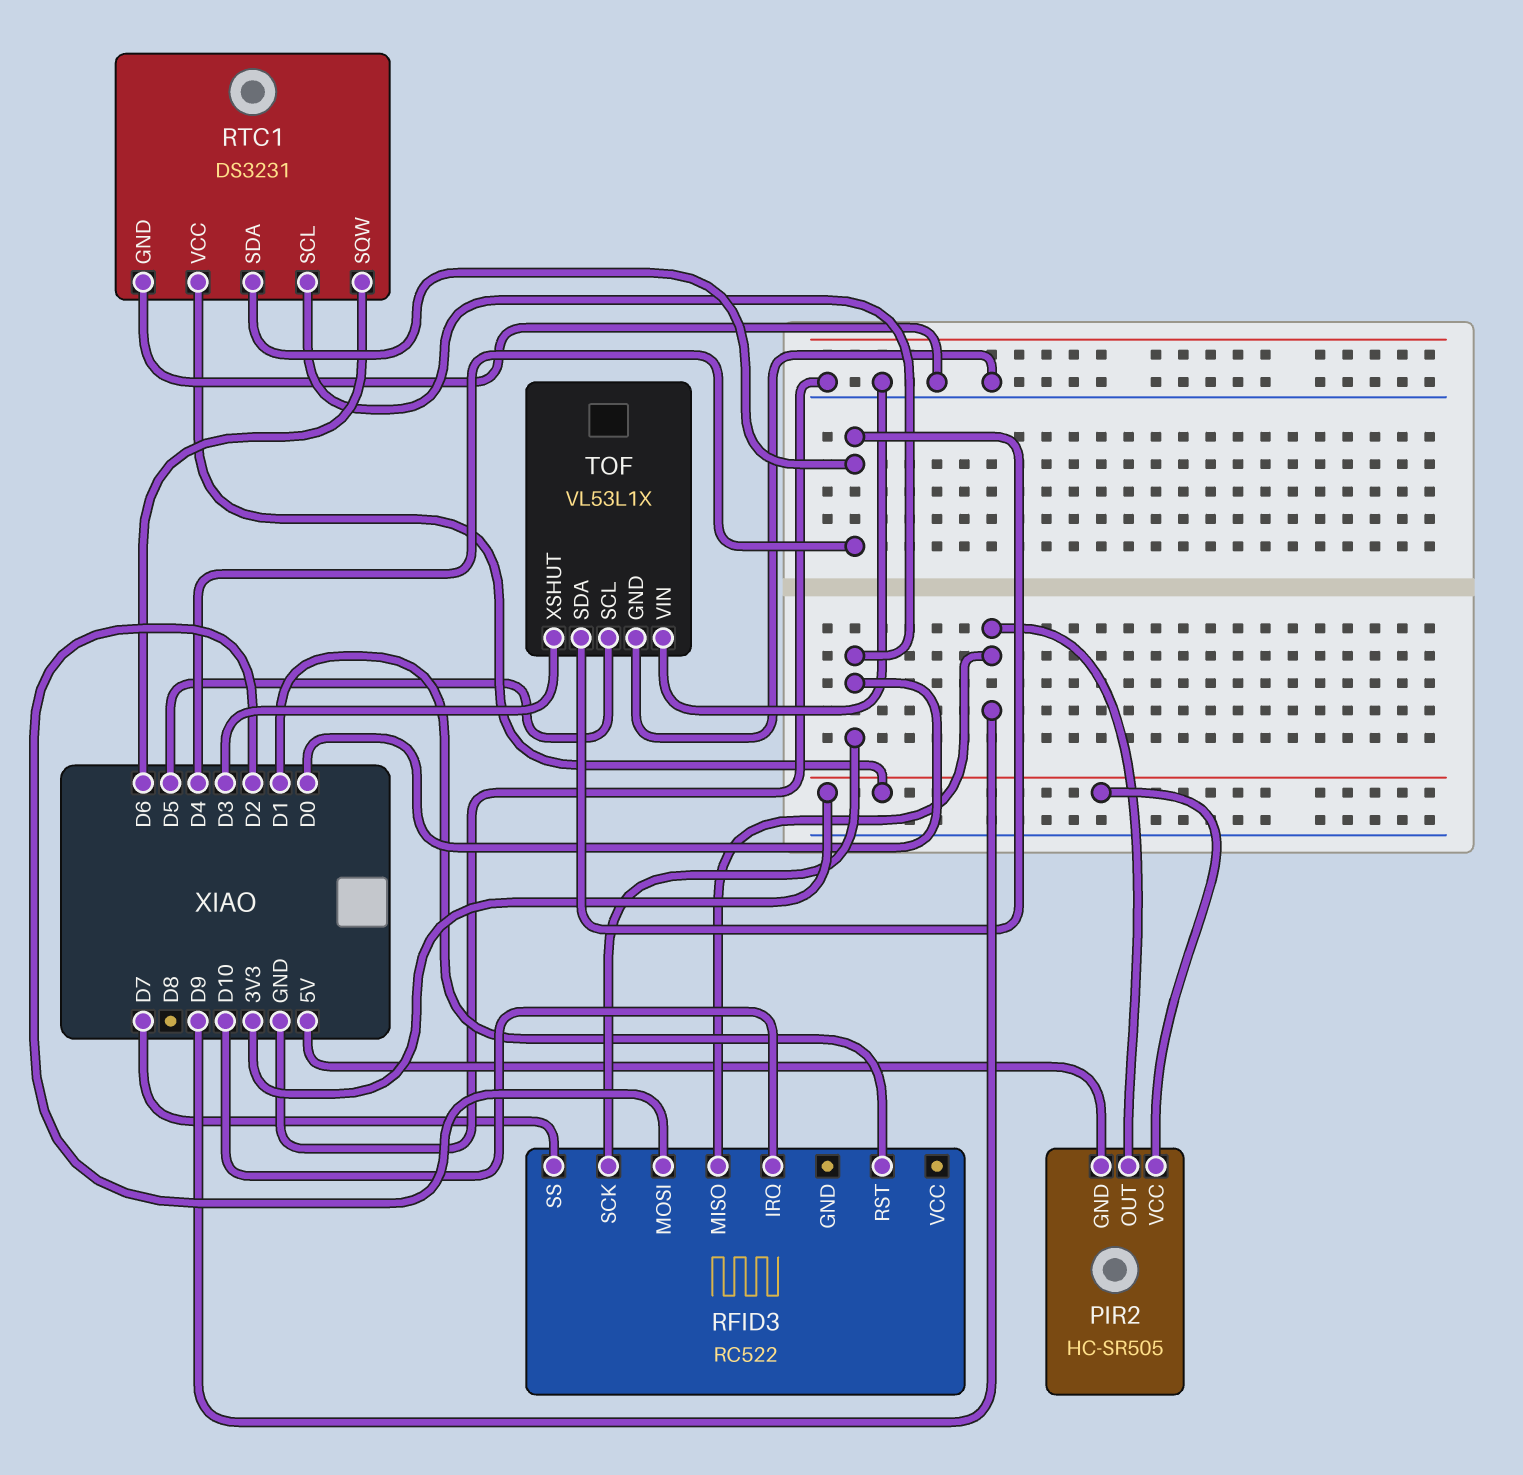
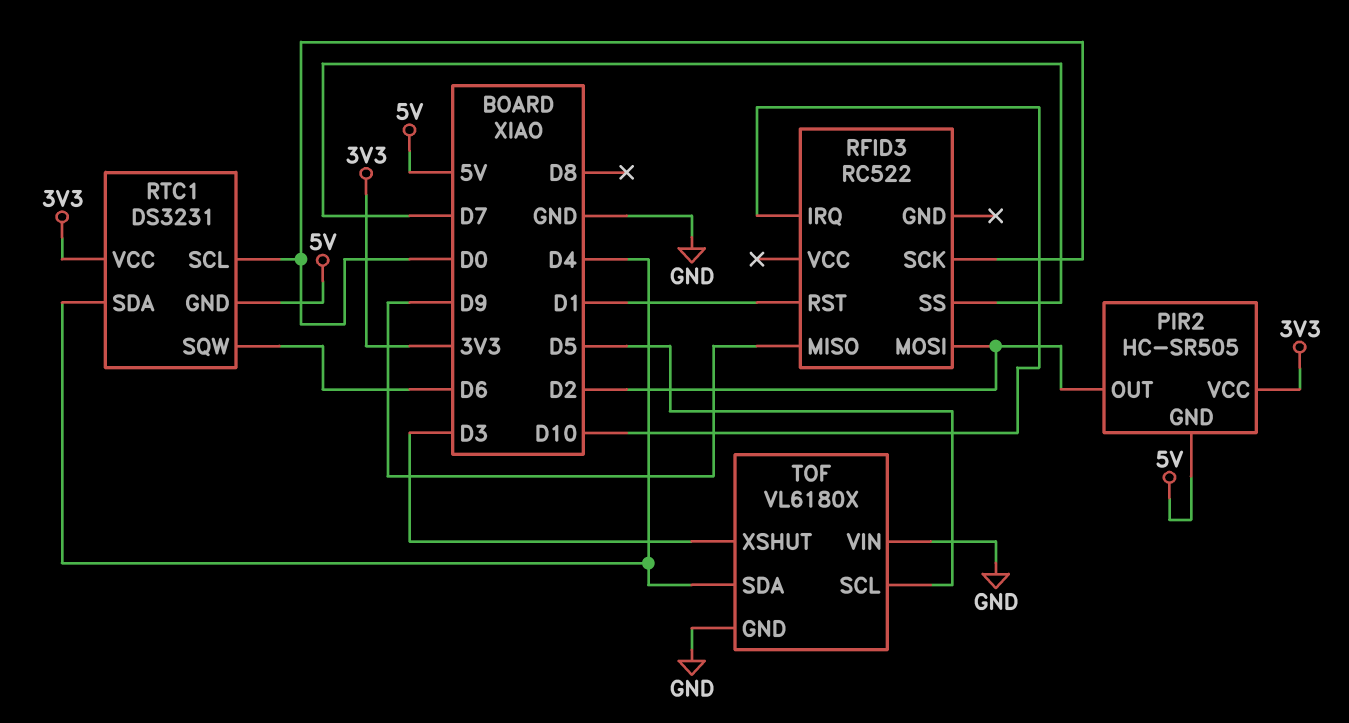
PIR2 pin OUT: D9 -> D2
RTC1 pin GND: GND -> 5V
TOF: VL53L1X -> VL6180X

